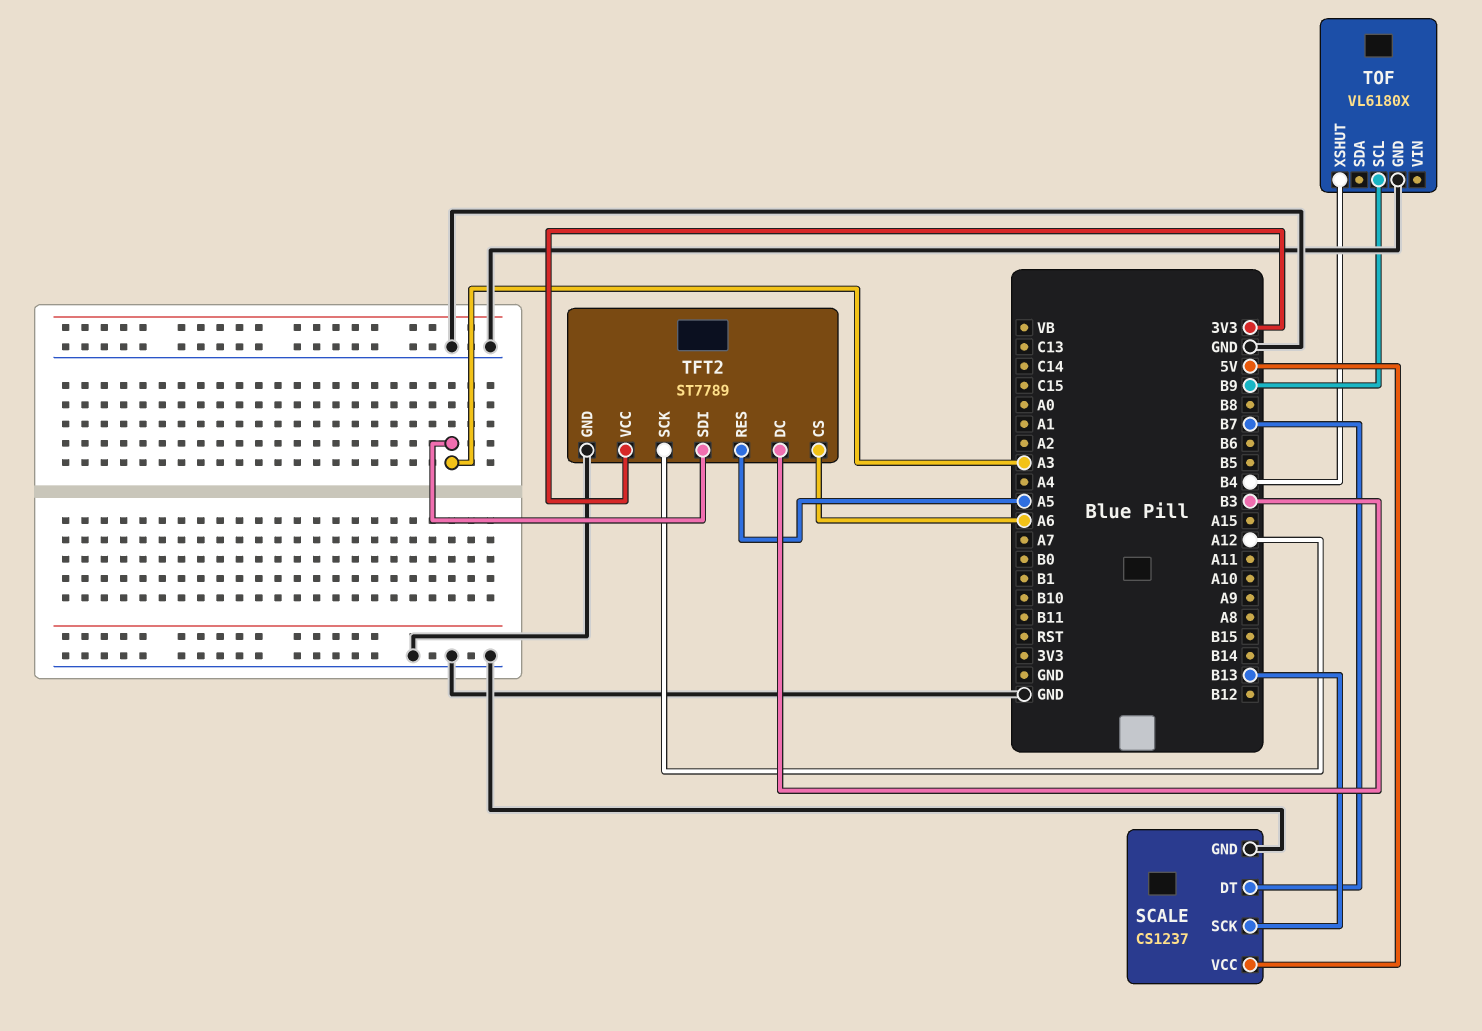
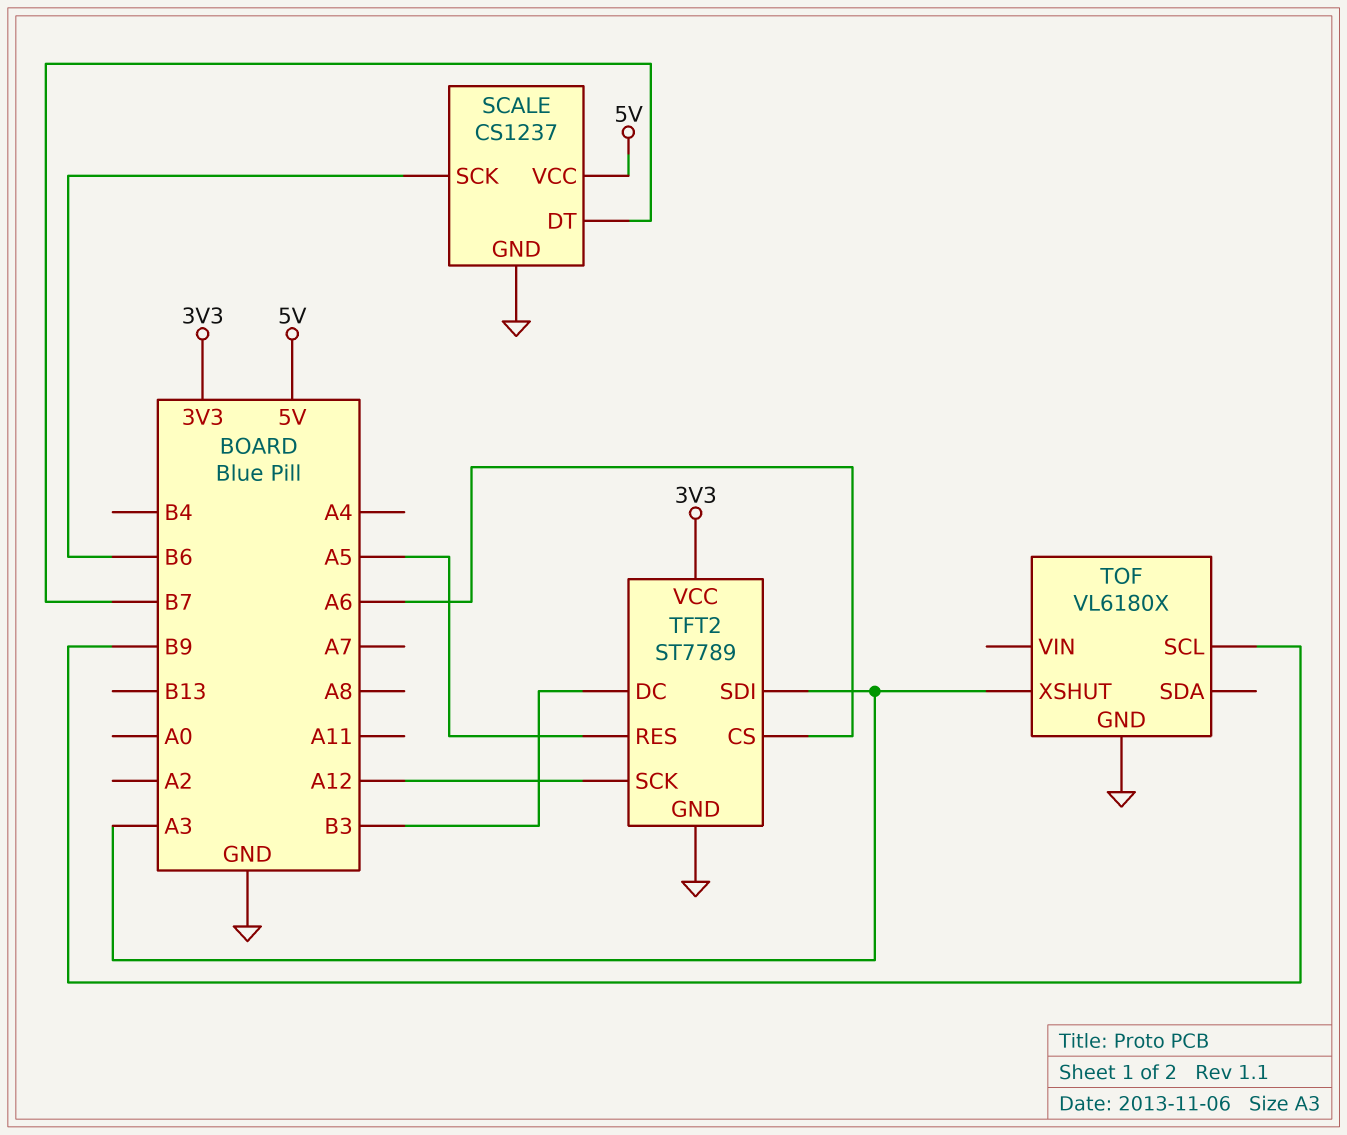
SCALE pin SCK: B13 -> B6
TOF pin XSHUT: B4 -> A3

